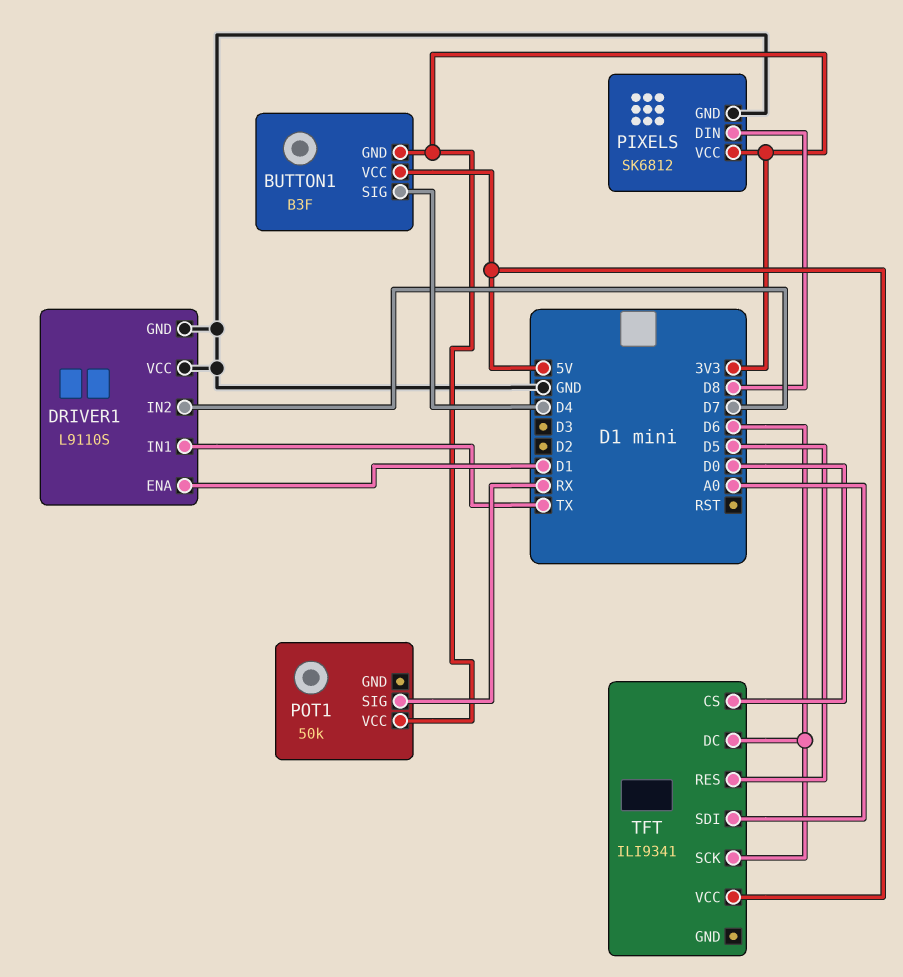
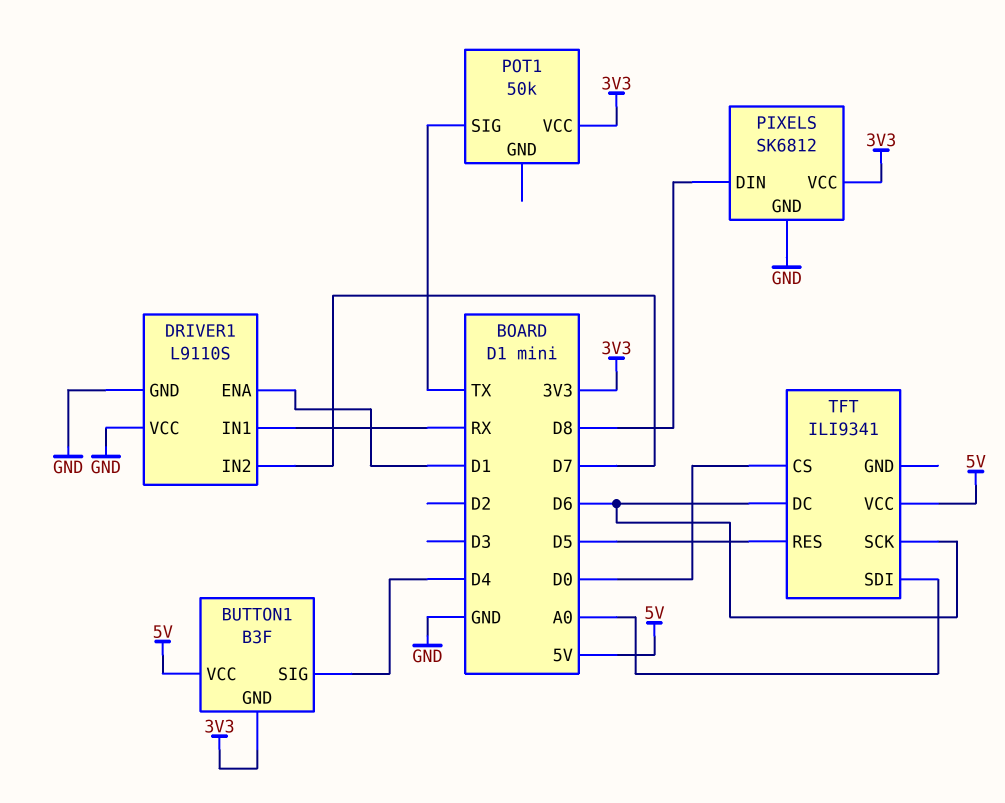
DRIVER1 pin IN1: TX -> RX
POT1 pin SIG: RX -> TX

